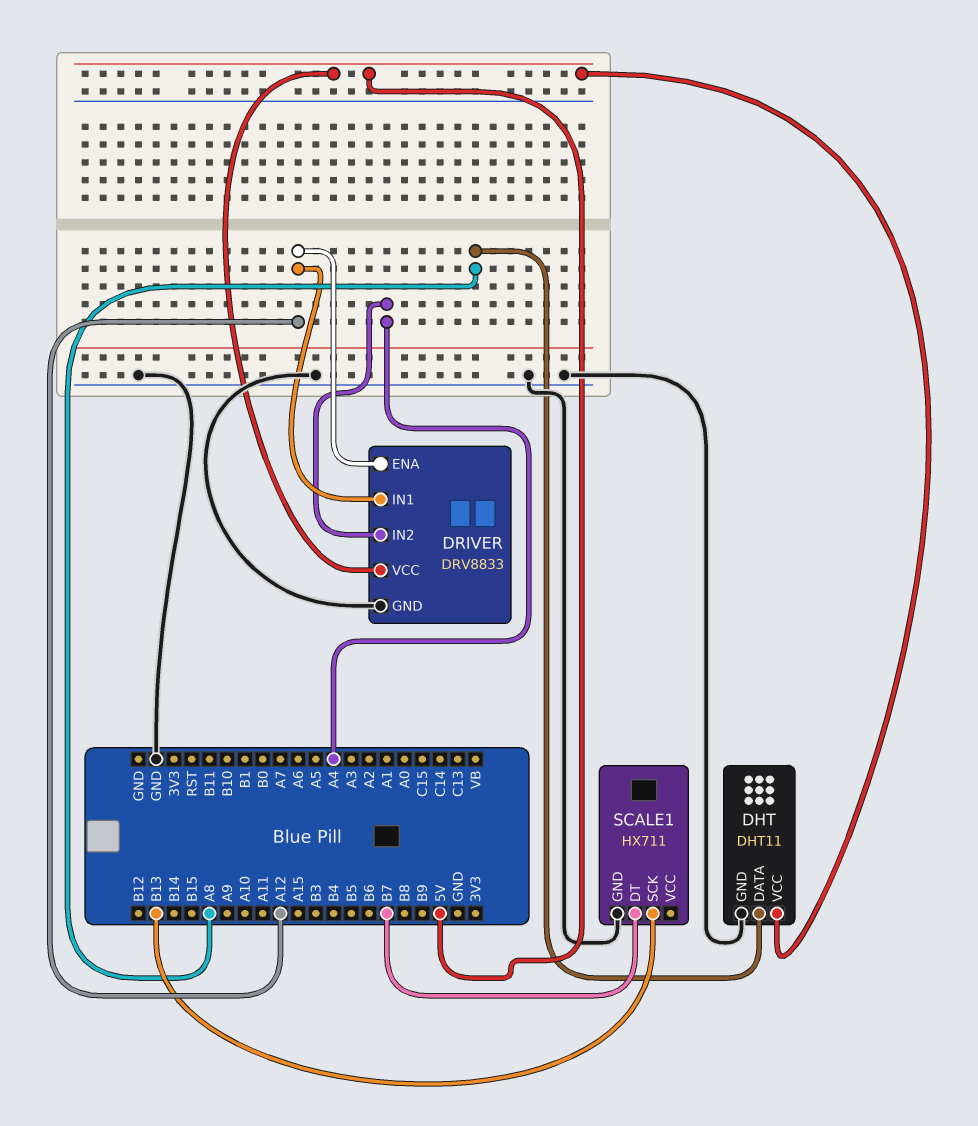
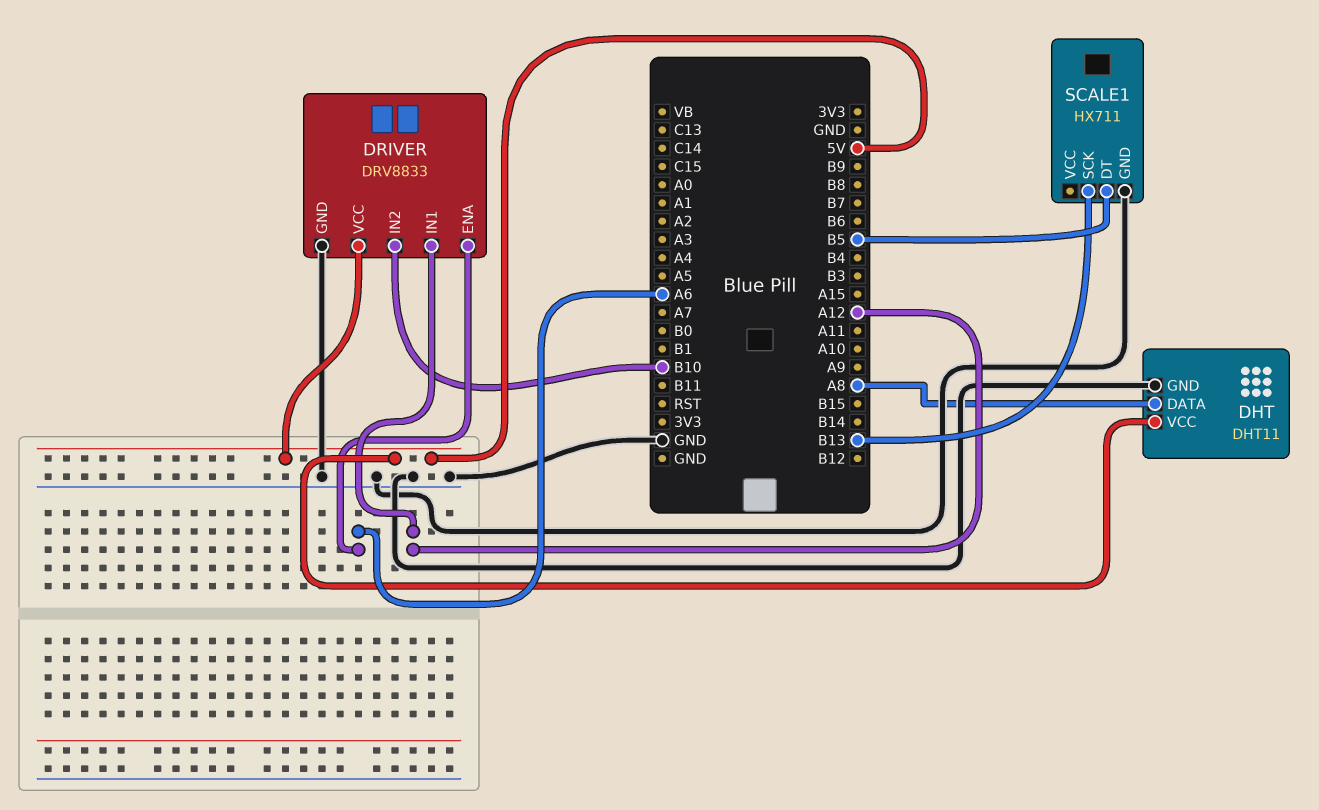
DRIVER pin ENA: A12 -> A6
DRIVER pin IN2: A4 -> B10
SCALE1 pin DT: B7 -> B5

